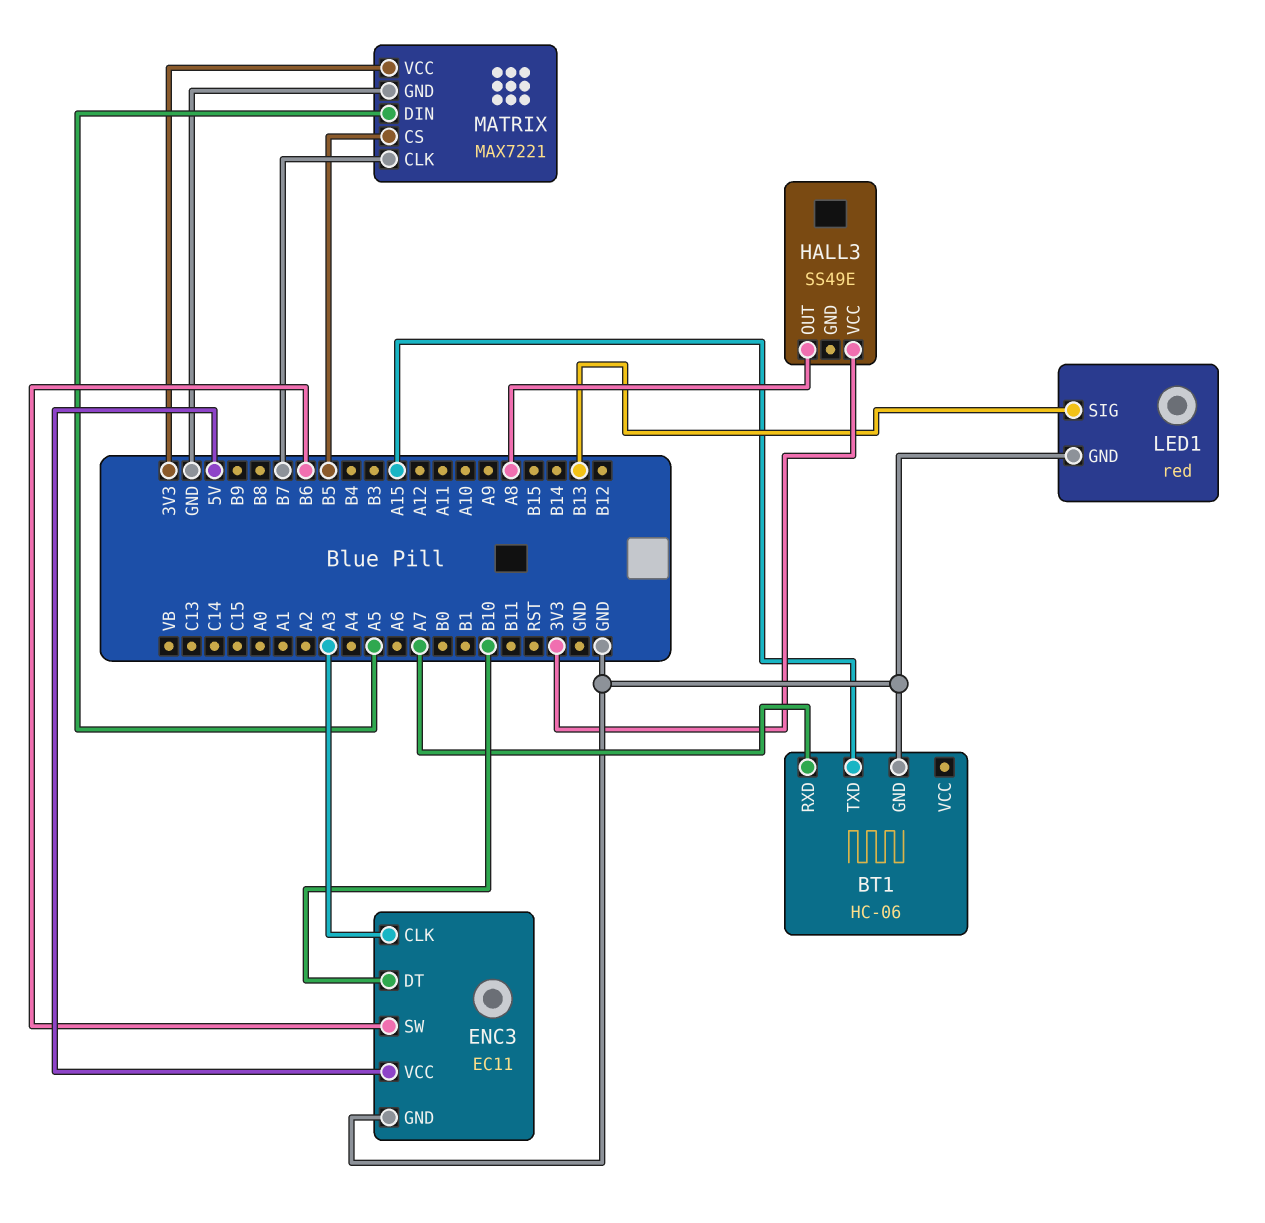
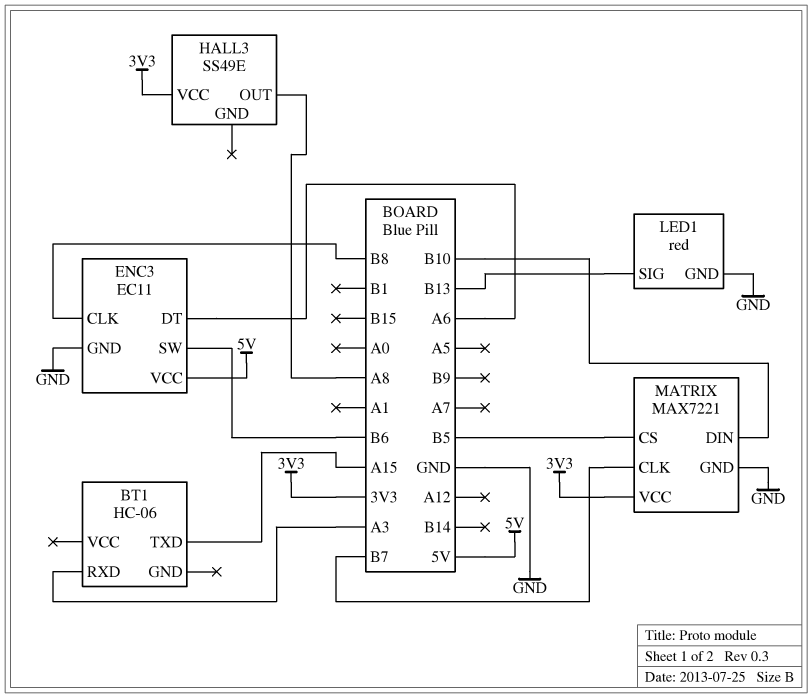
BT1 pin GND: GND -> none
BT1 pin RXD: A7 -> A3
ENC3 pin CLK: A3 -> B8
ENC3 pin DT: B10 -> A6
MATRIX pin DIN: A5 -> B10

